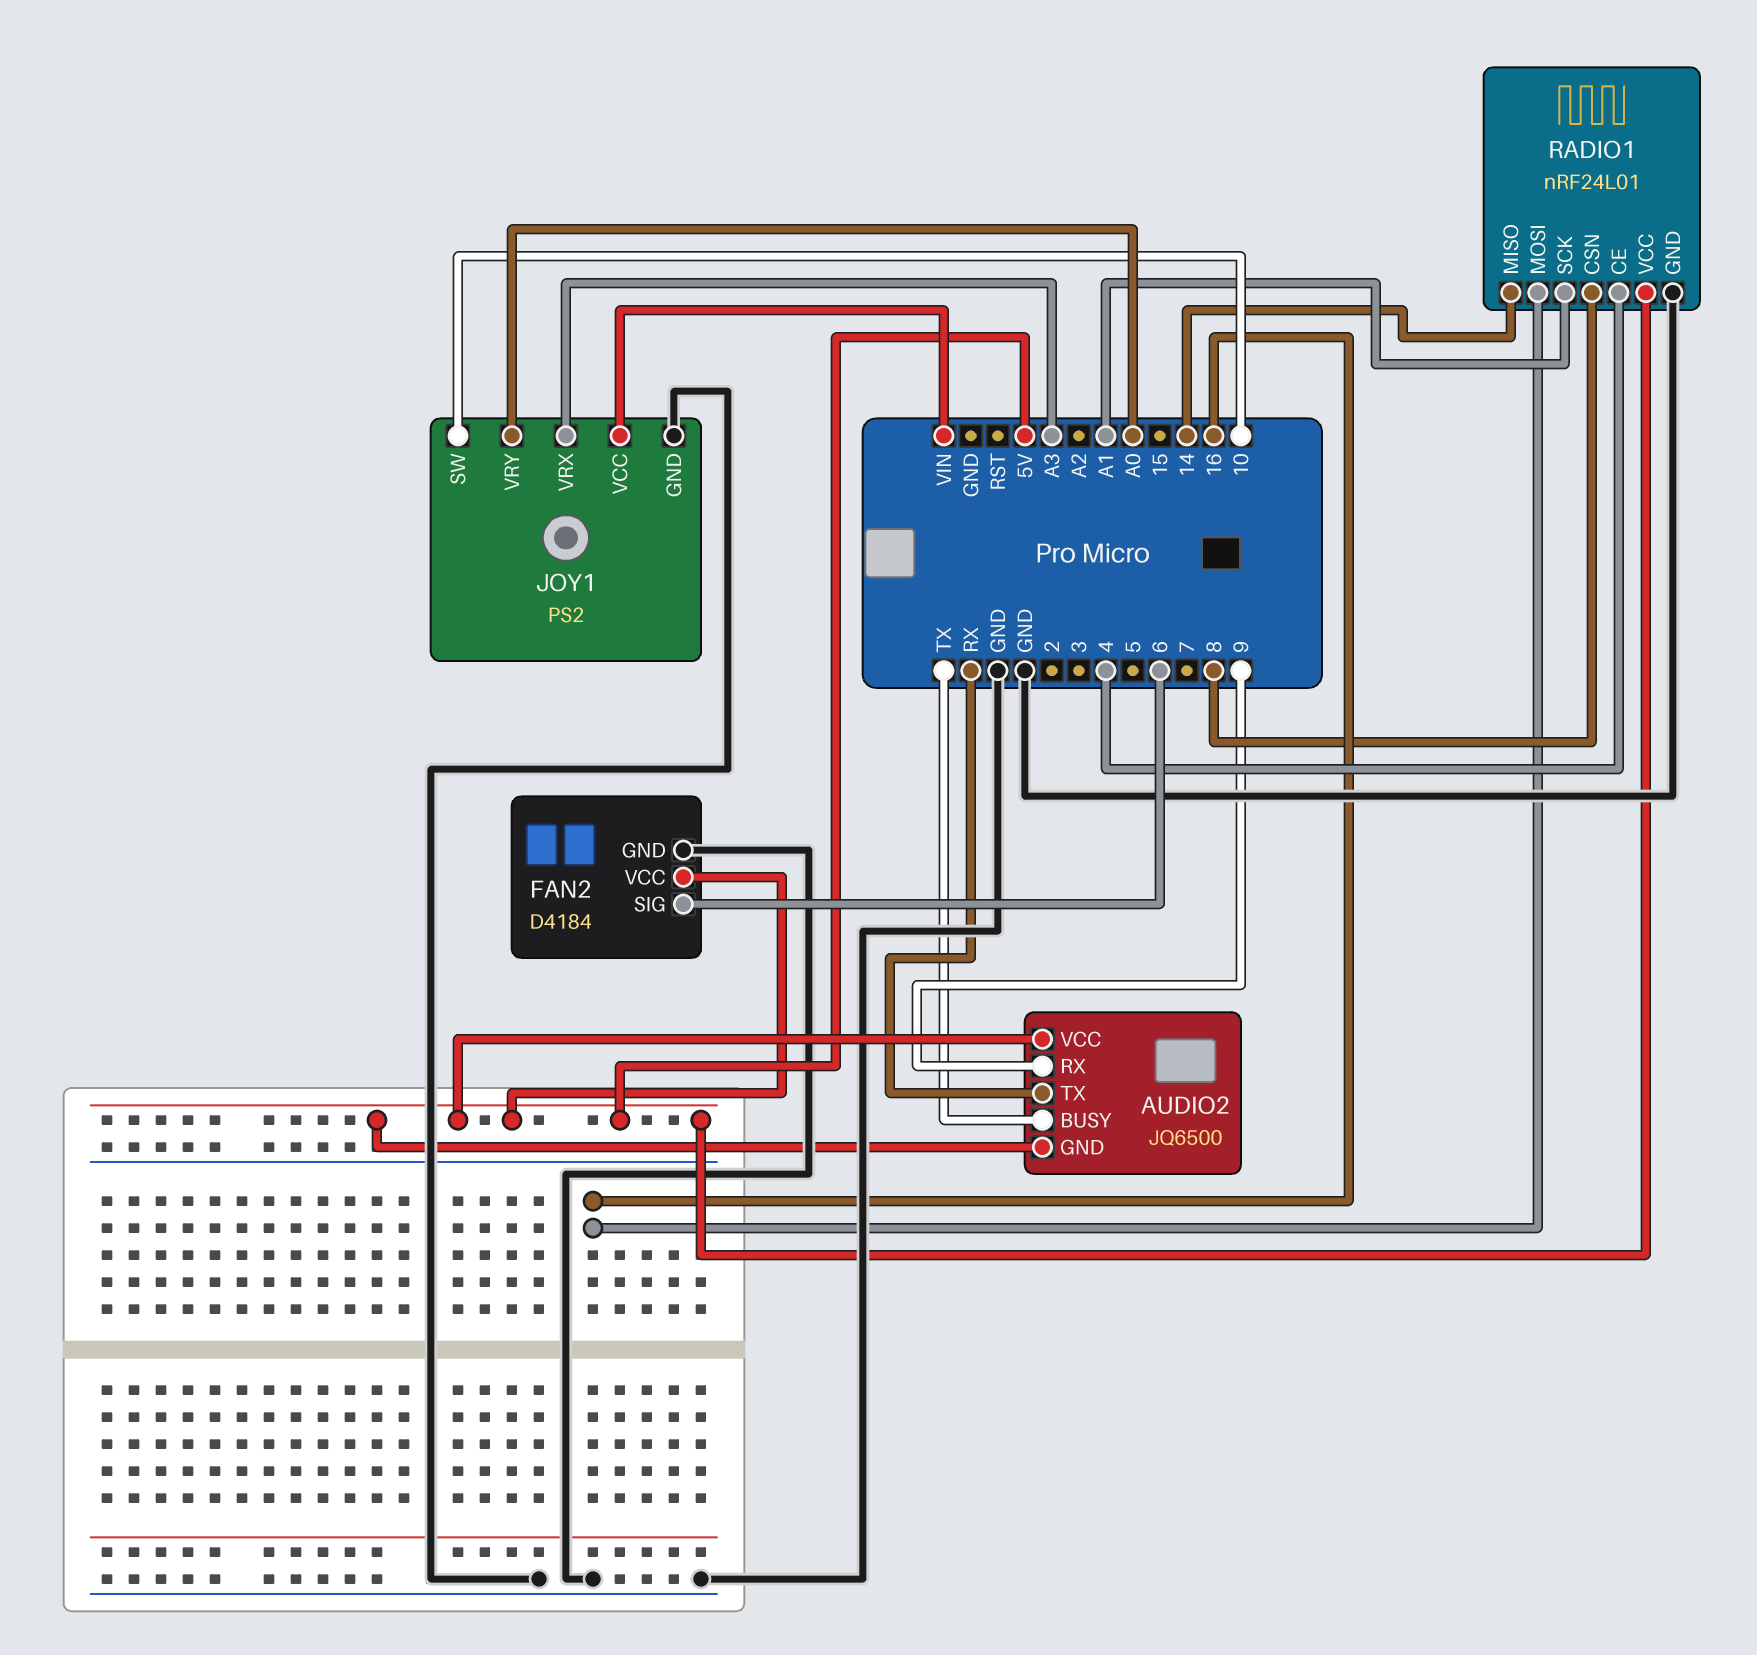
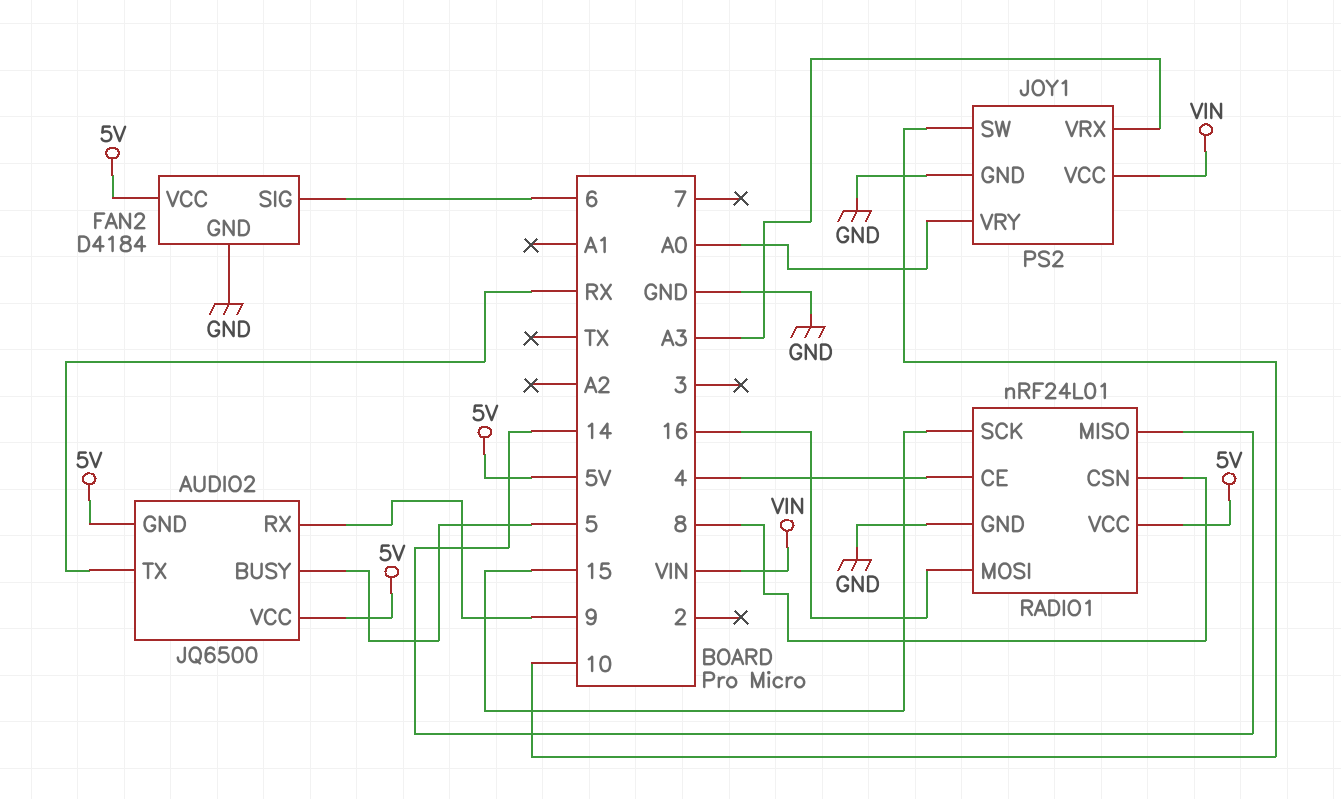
AUDIO2 pin BUSY: TX -> 5
RADIO1 pin SCK: A1 -> 15

